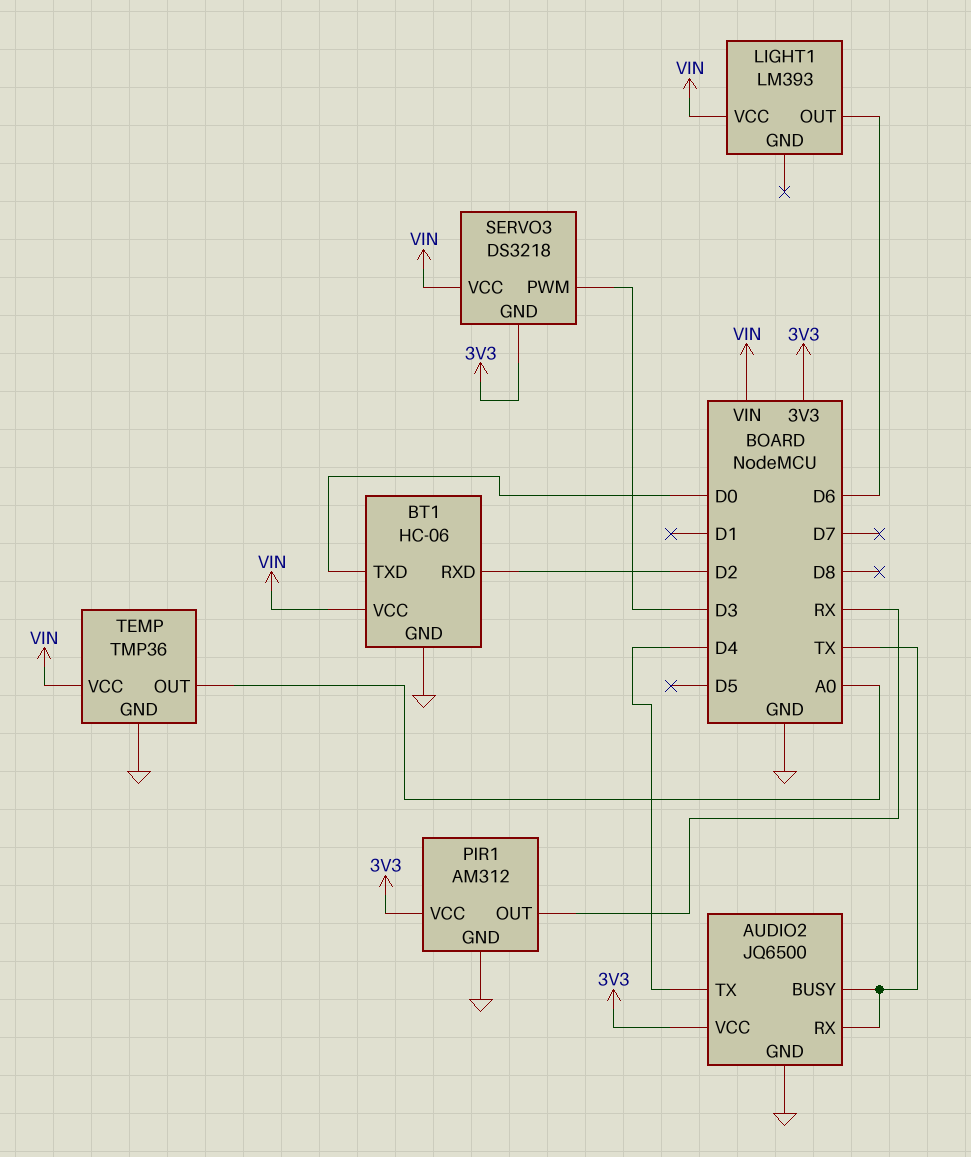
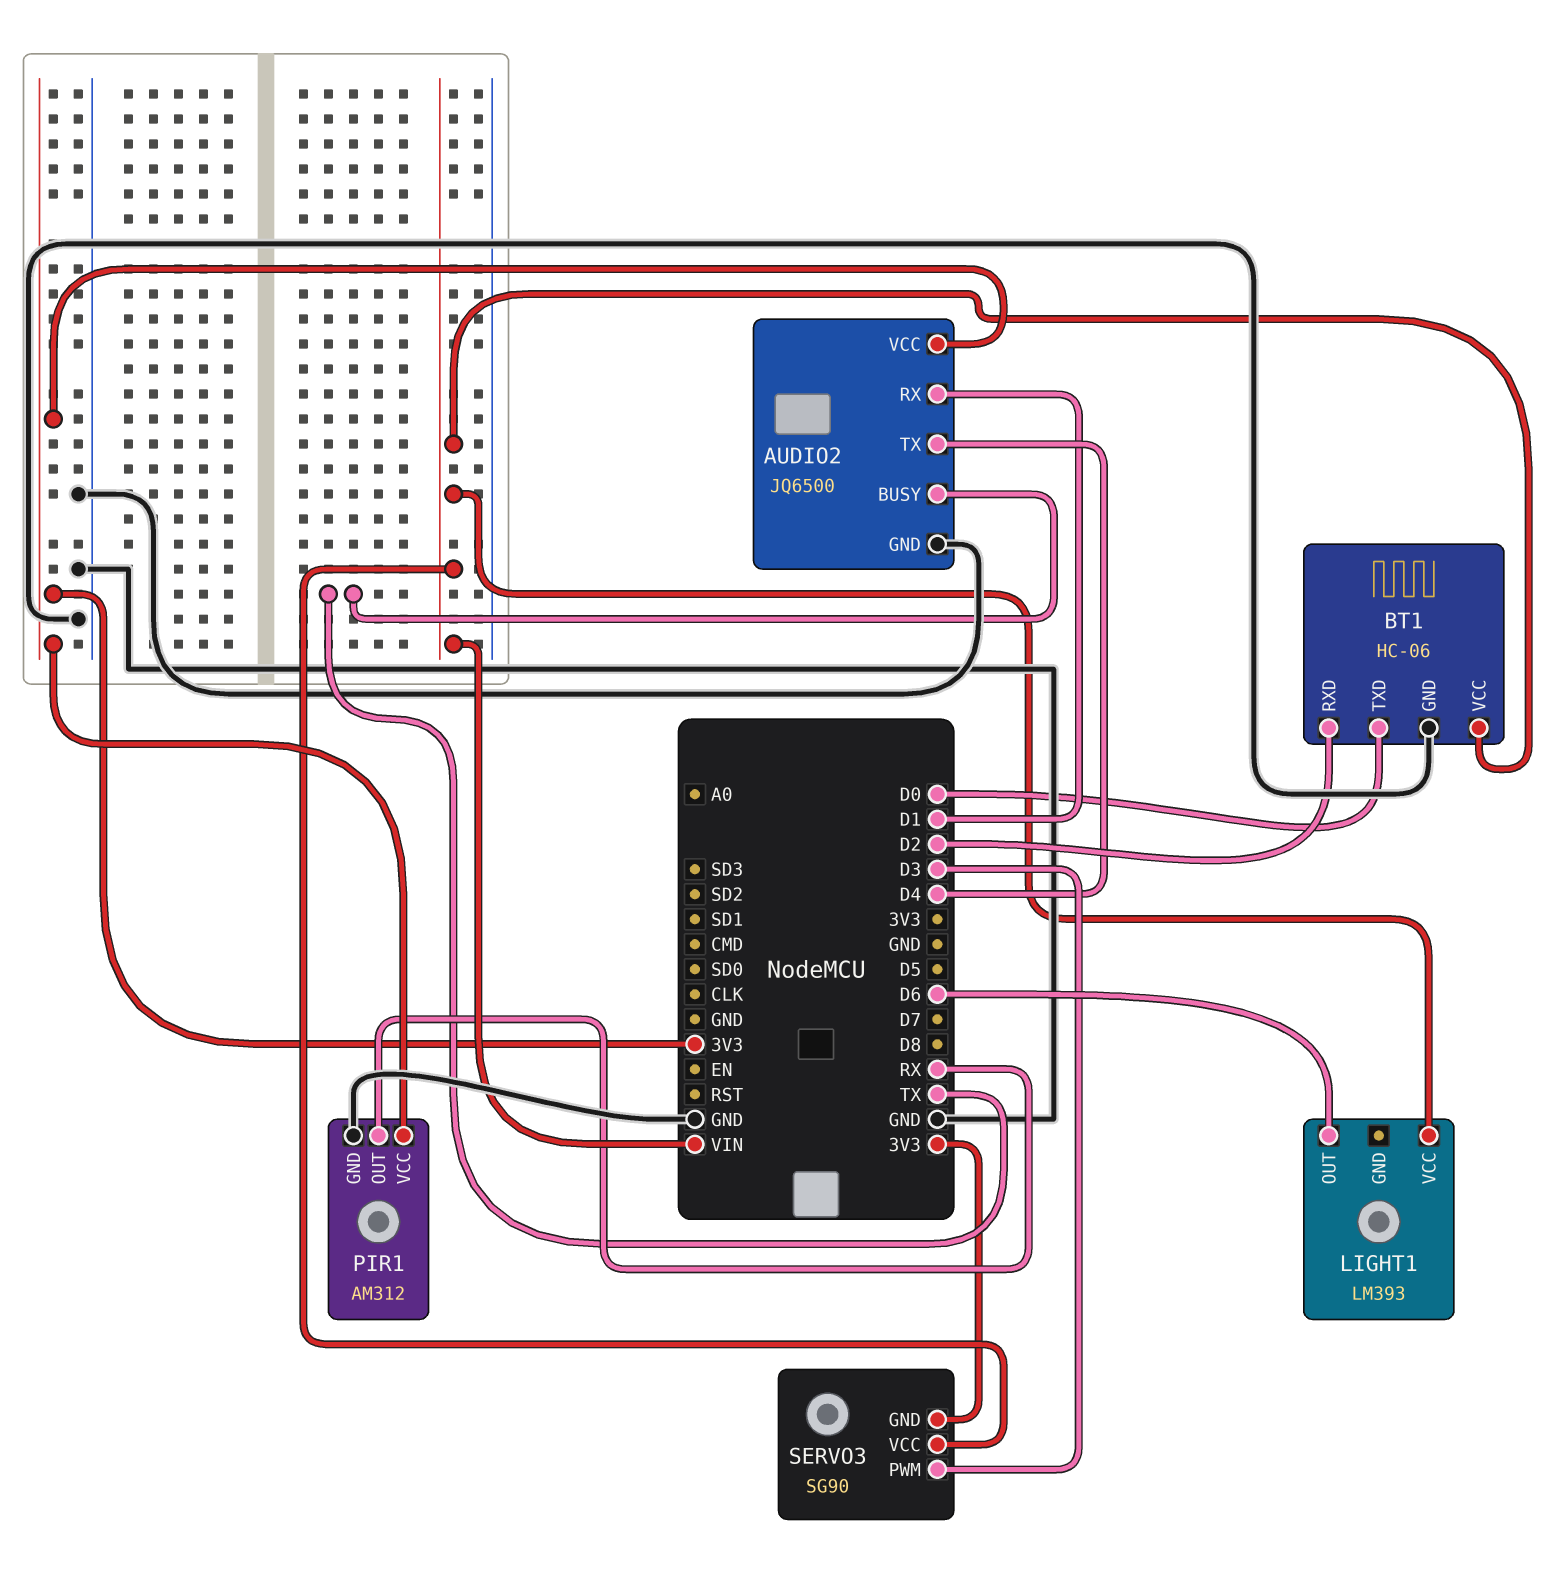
AUDIO2 pin RX: TX -> D1
SERVO3: DS3218 -> SG90
TEMP: TMP36 -> none
TEMP pin GND: GND -> none
TEMP pin OUT: A0 -> none
TEMP pin VCC: VIN -> none

